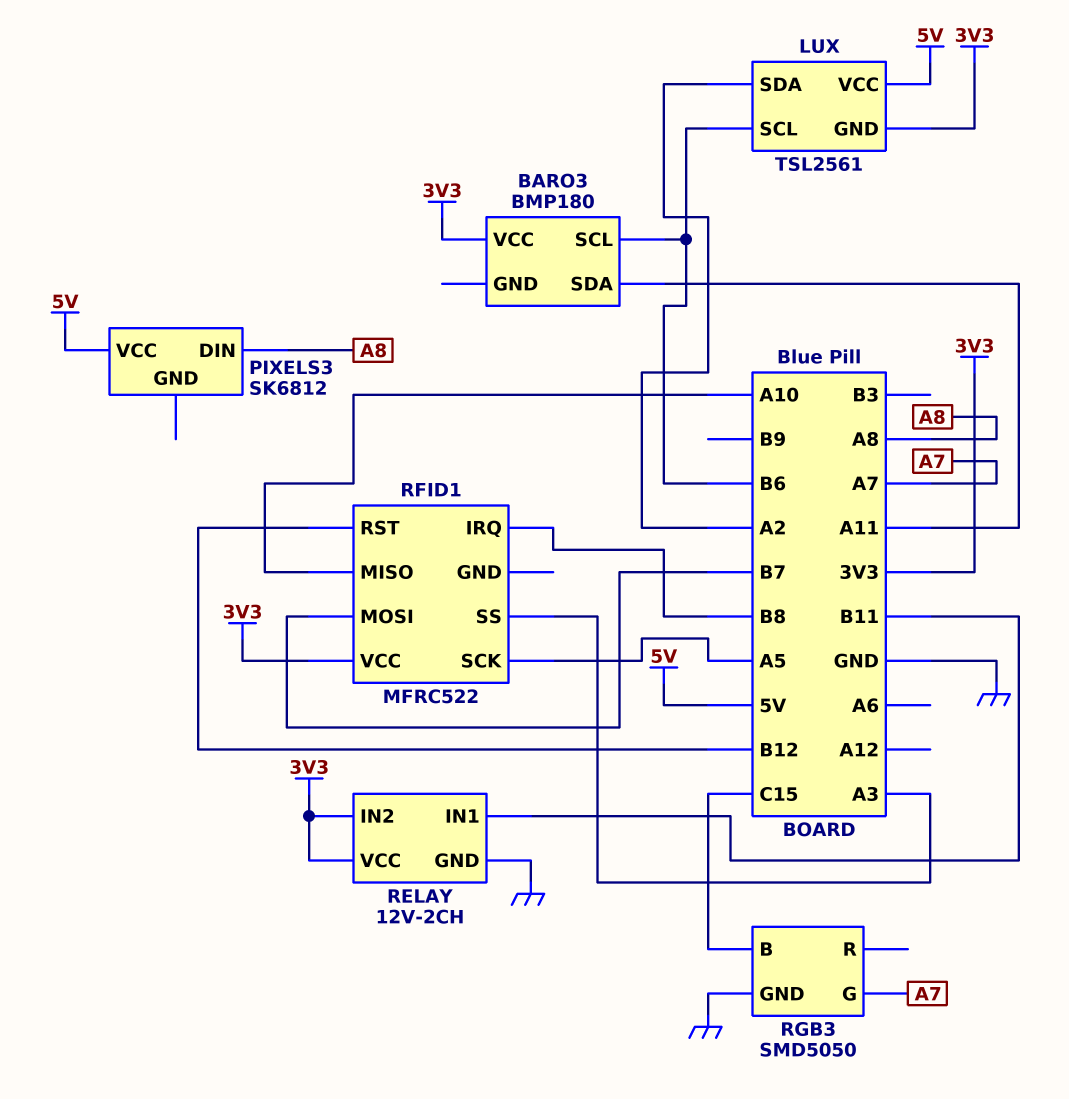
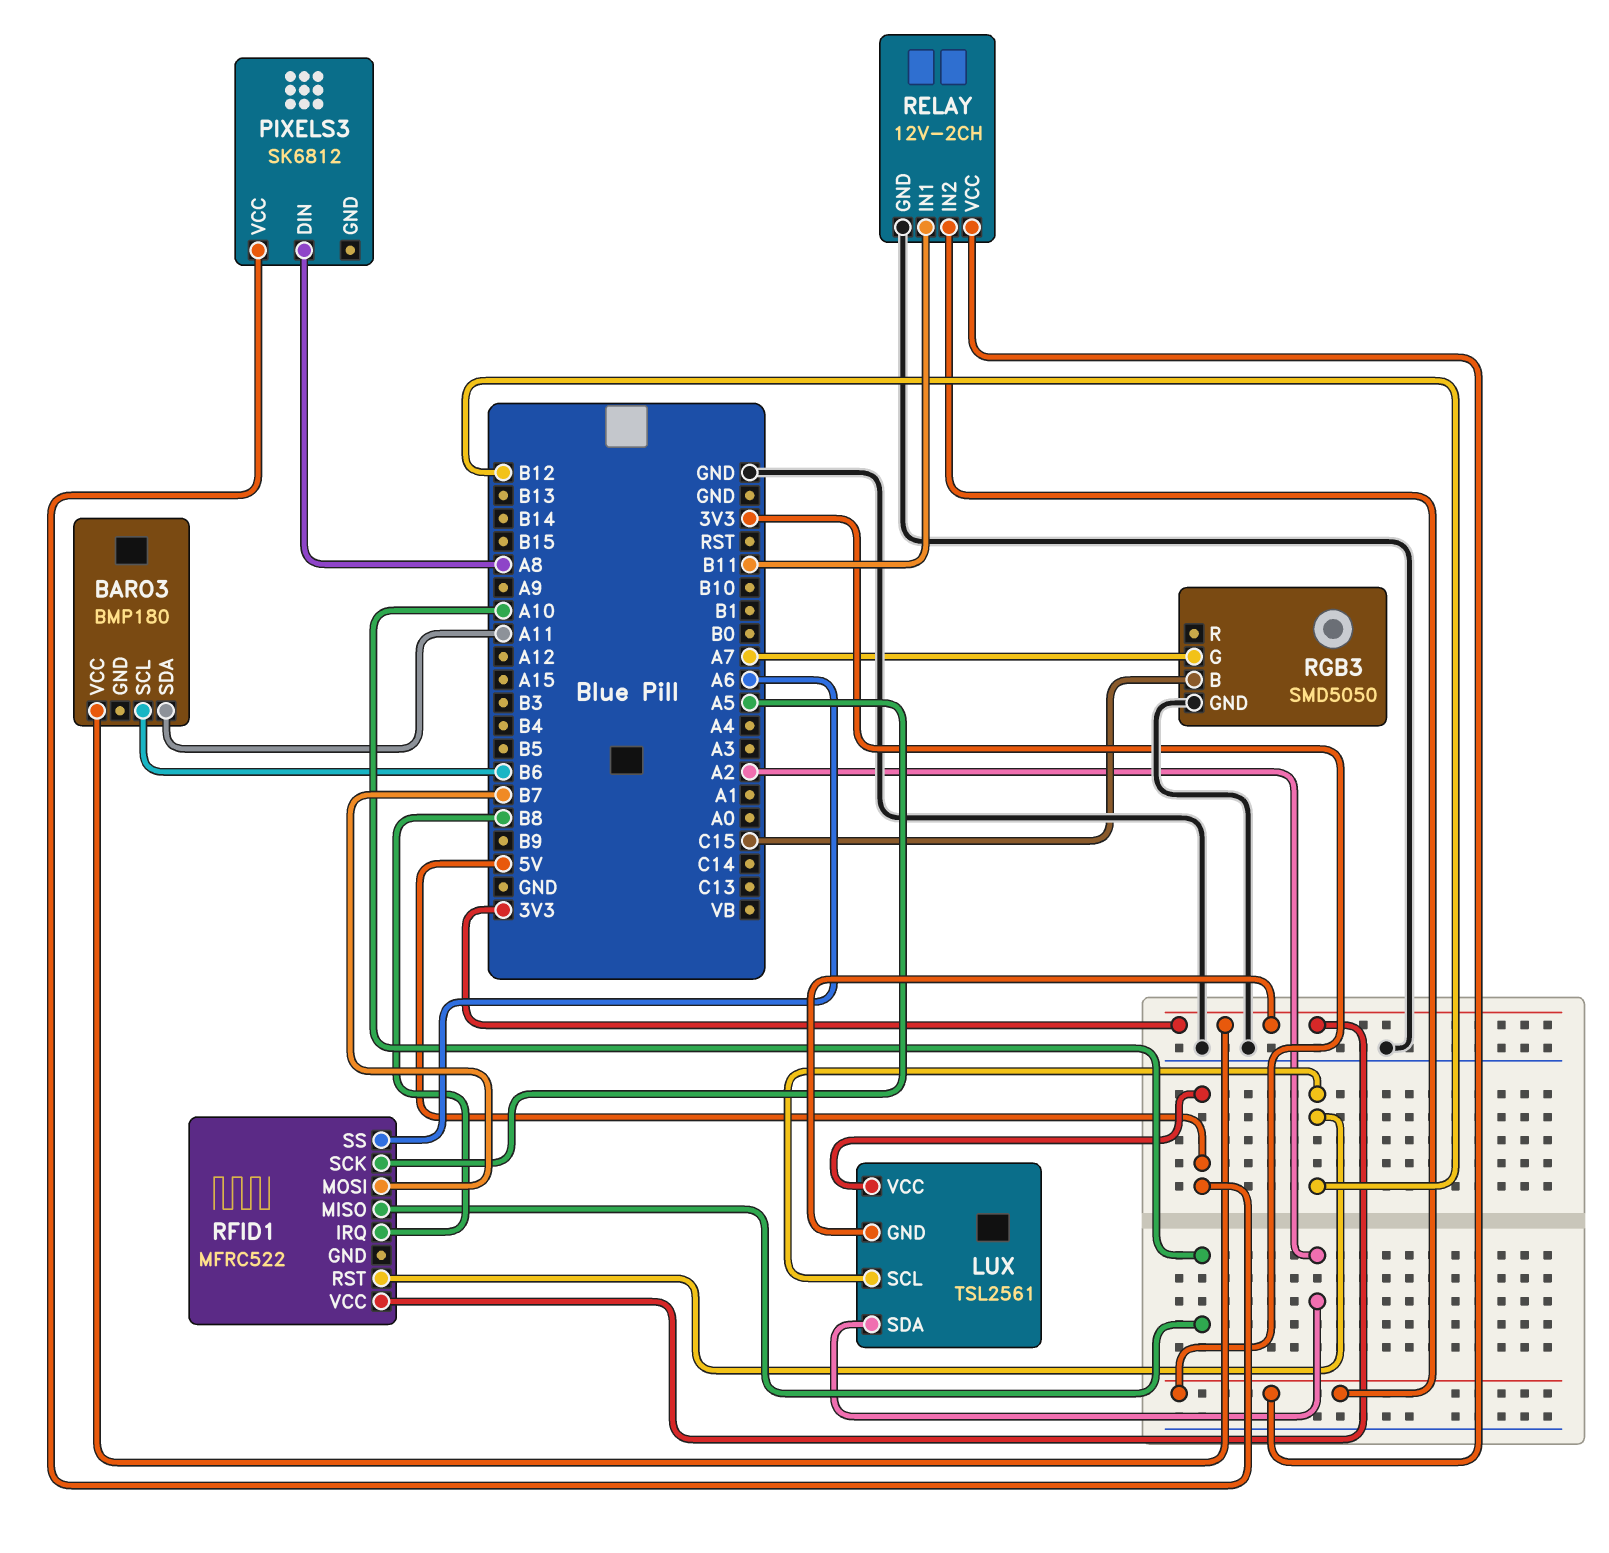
LUX pin SCL: B6 -> B12
RFID1 pin SS: A3 -> A6

